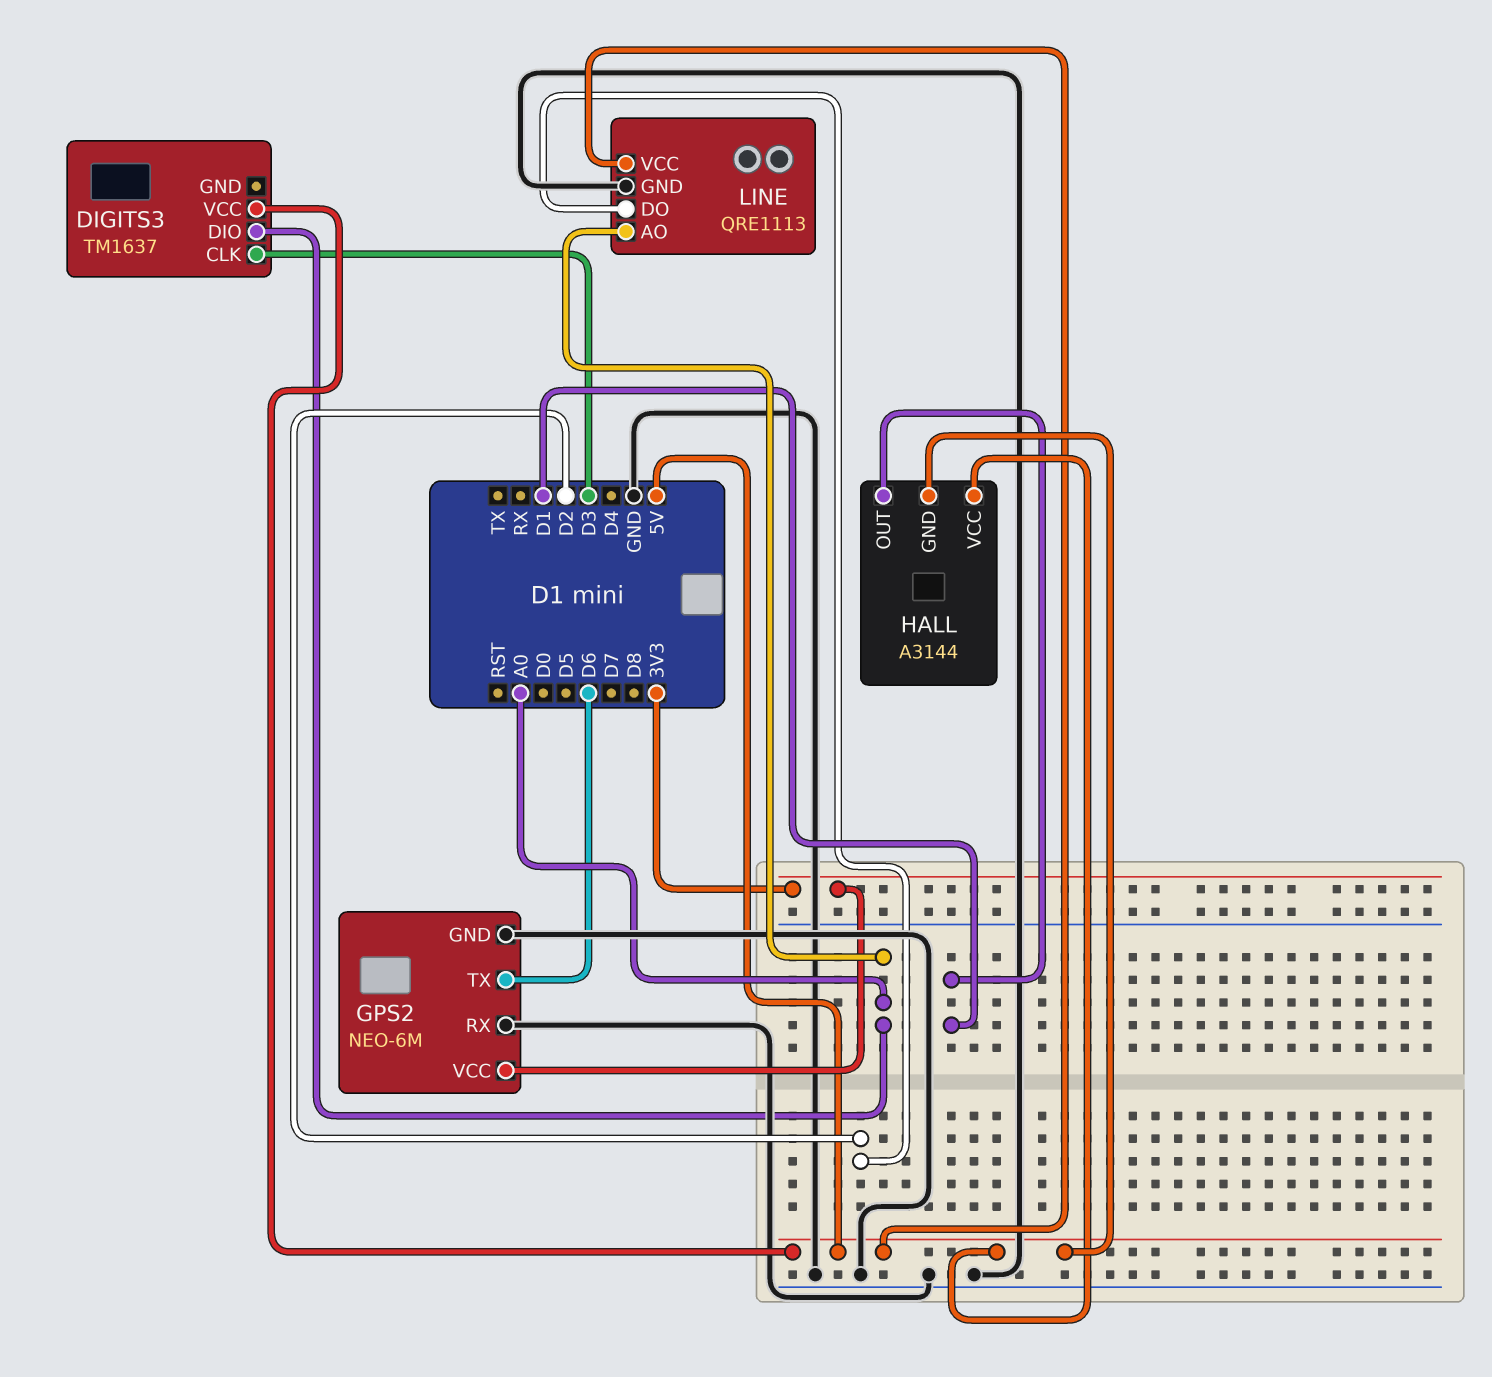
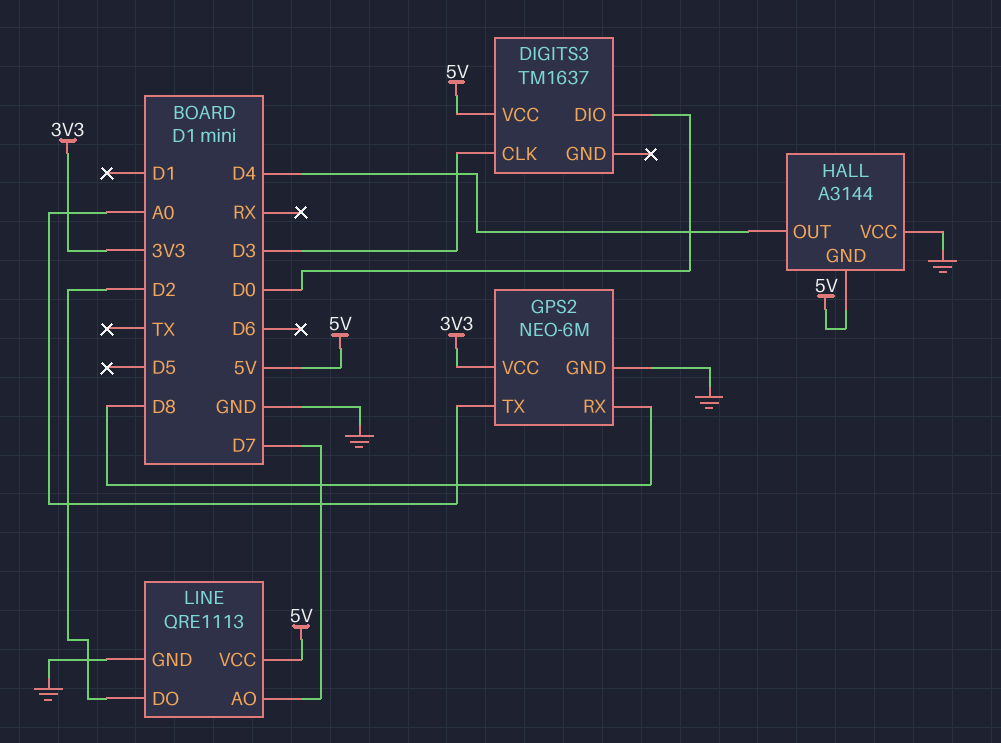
DIGITS3 pin DIO: A0 -> D0
GPS2 pin RX: GND -> D8
GPS2 pin TX: D6 -> A0
HALL pin OUT: D1 -> D4
HALL pin VCC: 5V -> GND
LINE pin AO: A0 -> D7

